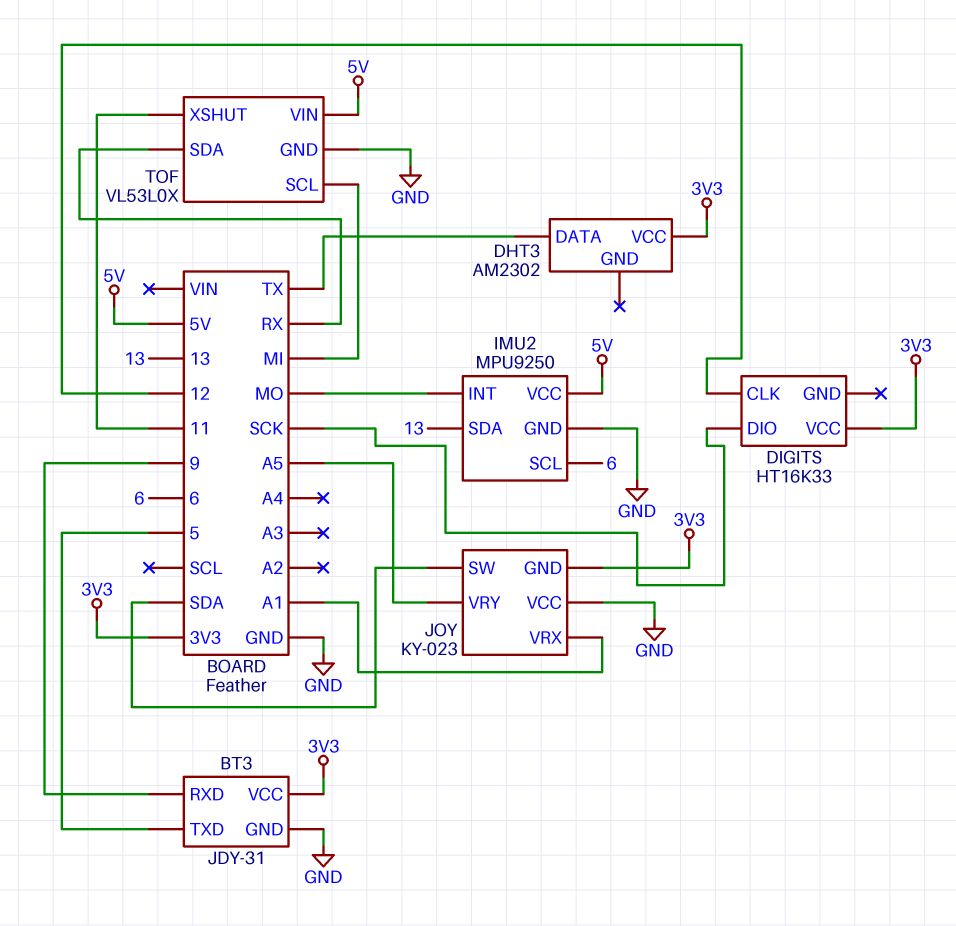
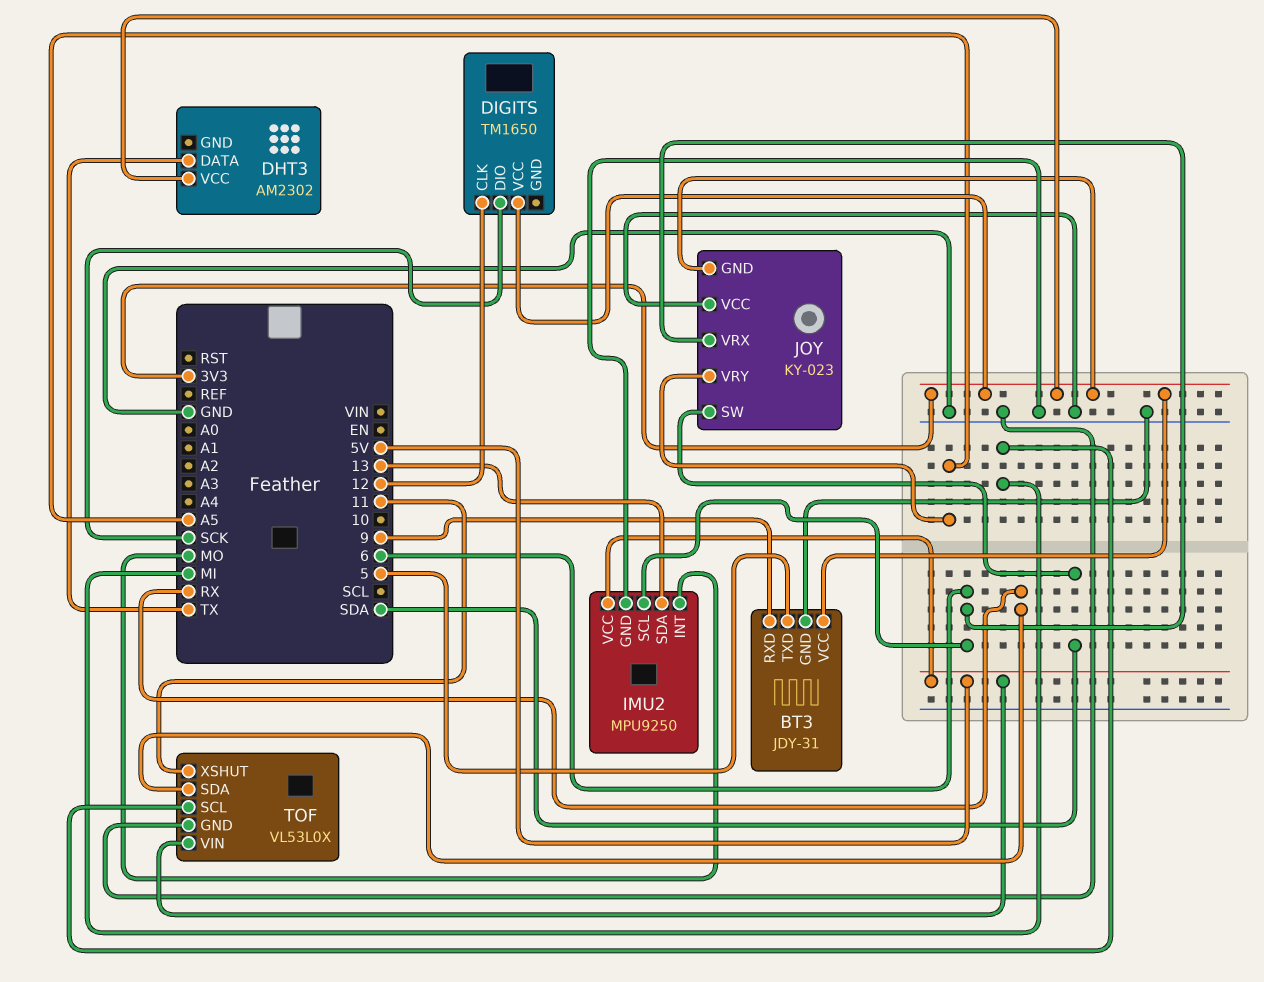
DIGITS: HT16K33 -> TM1650
JOY pin VRX: A1 -> 6

